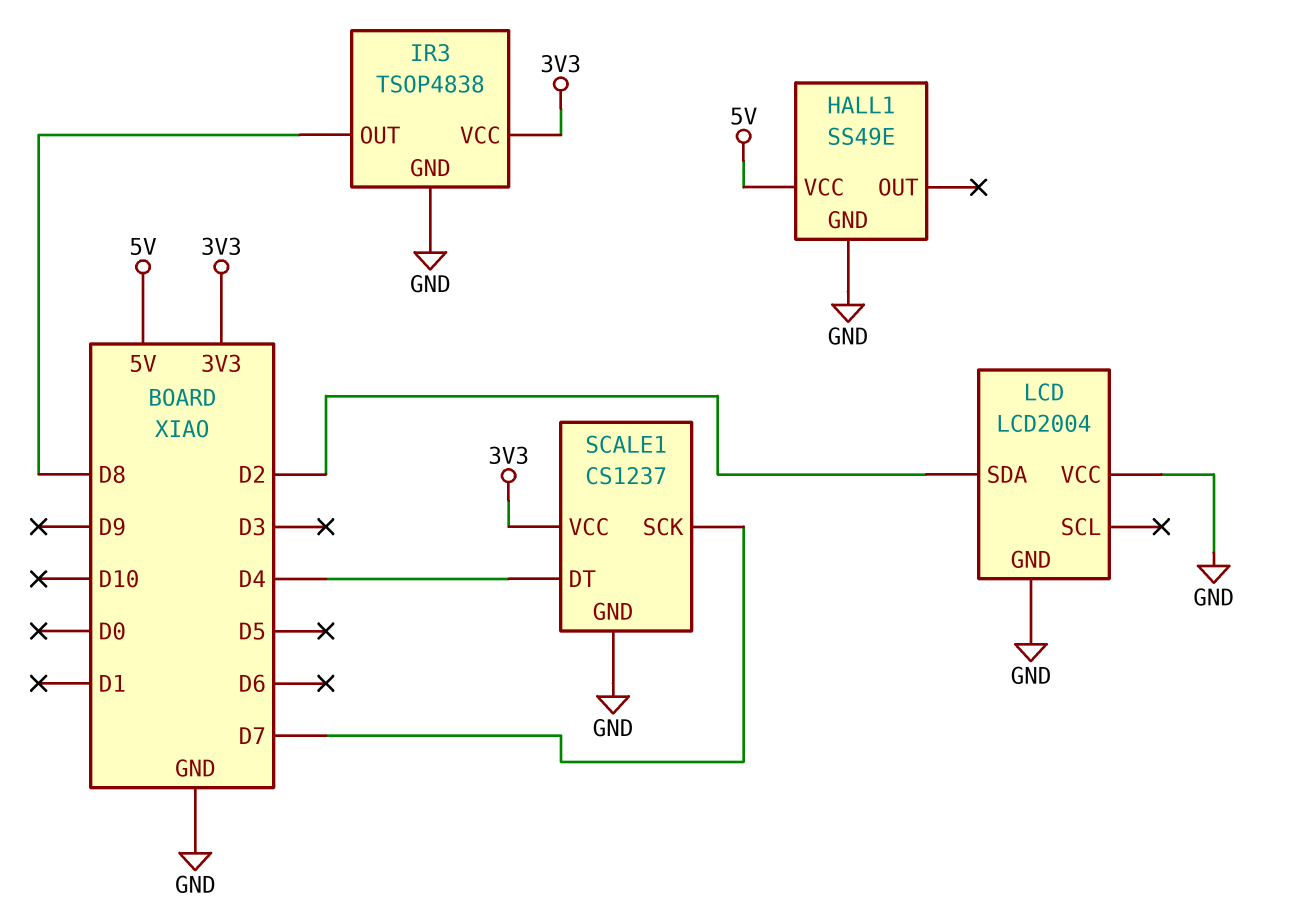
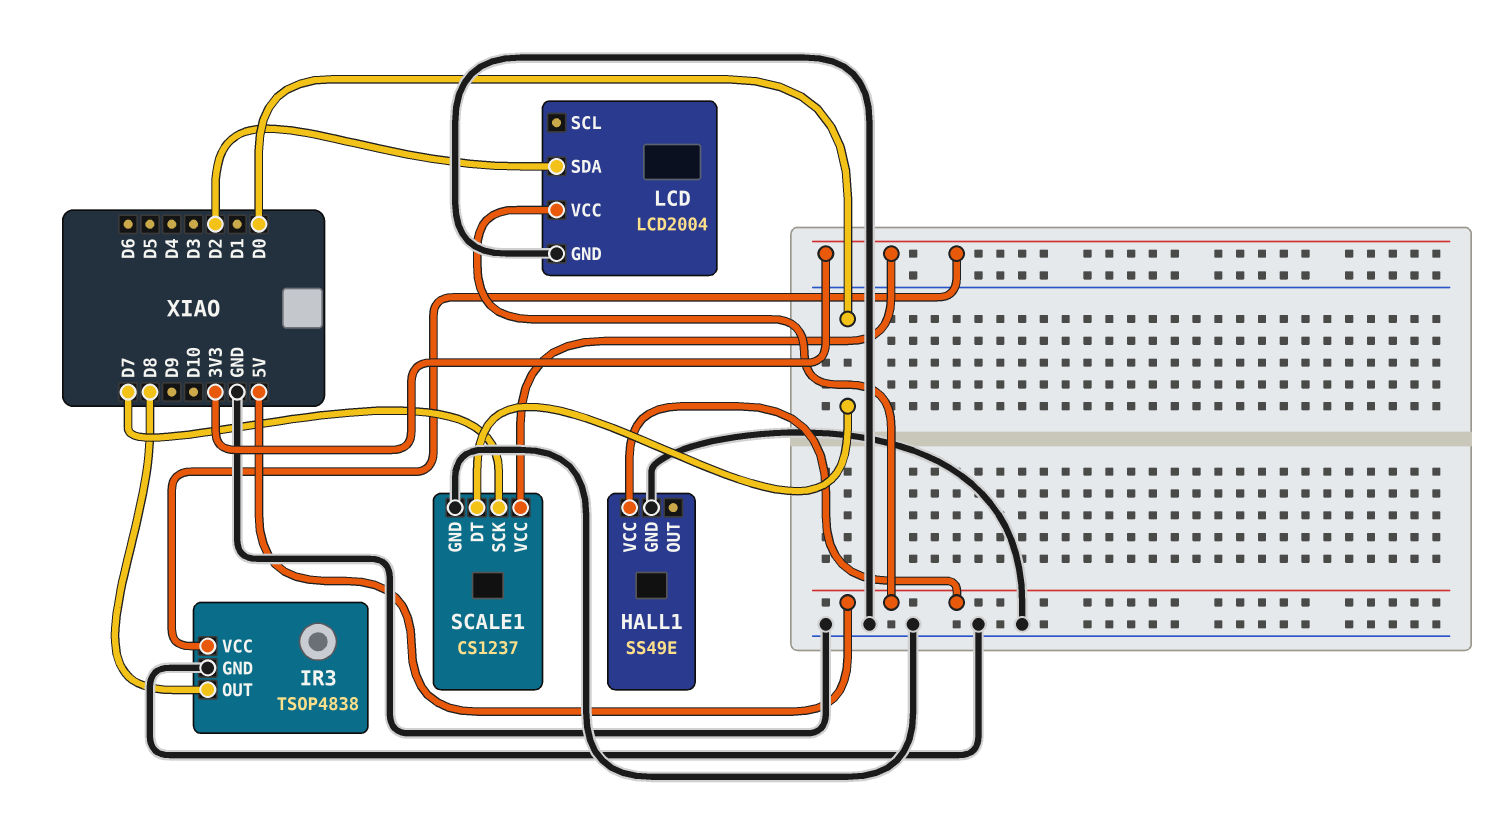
LCD pin VCC: GND -> 5V
SCALE1 pin DT: D4 -> D0

